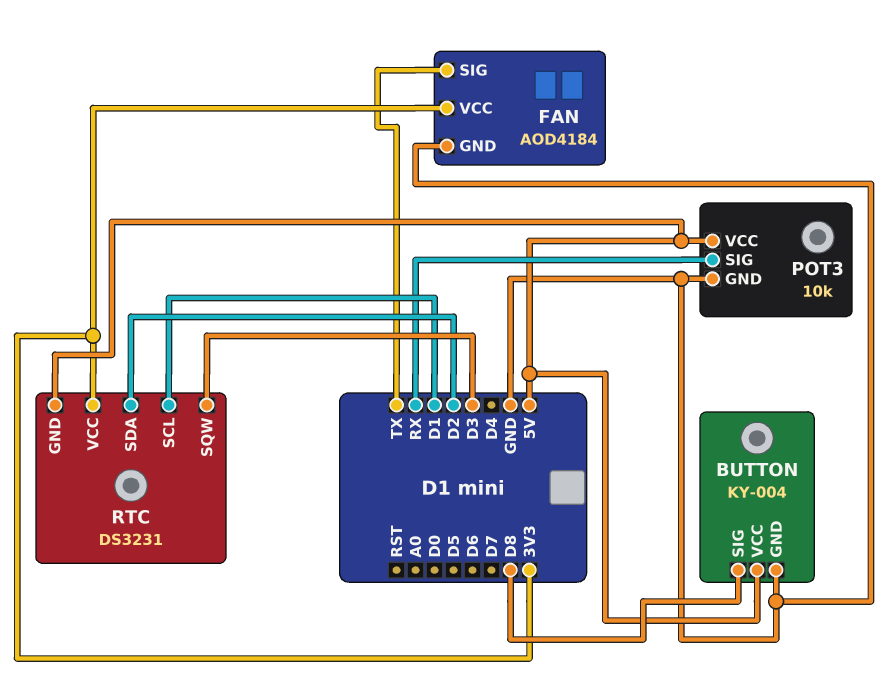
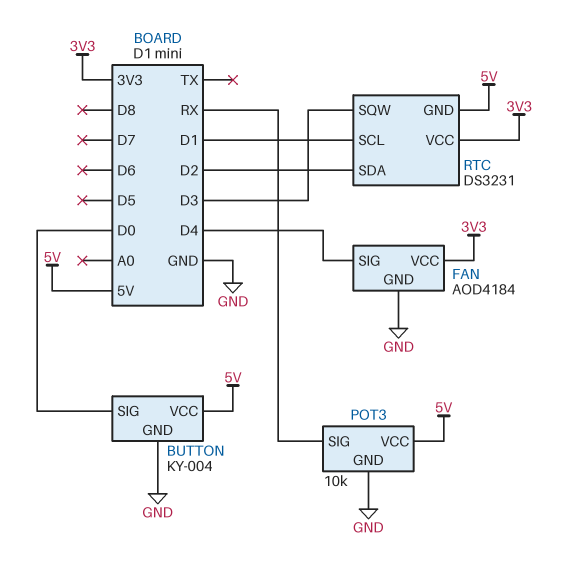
BUTTON pin SIG: D8 -> D0
FAN pin SIG: TX -> D4

